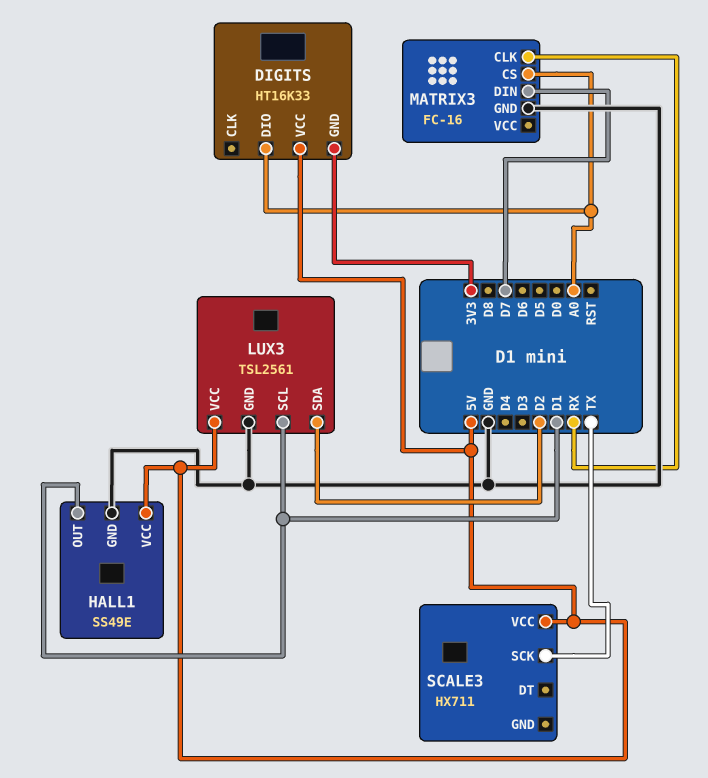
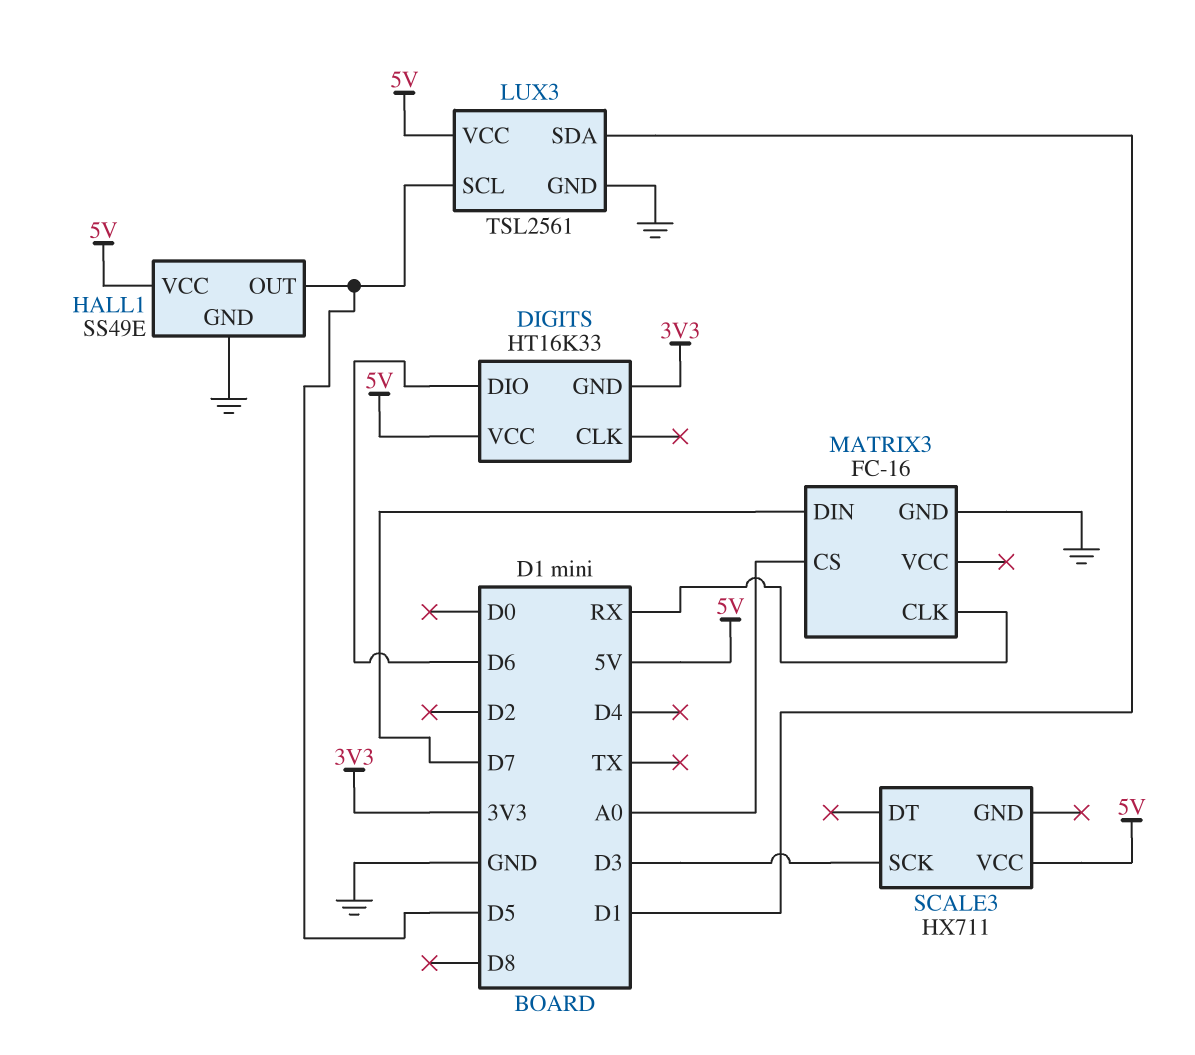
DIGITS pin DIO: A0 -> D6
HALL1 pin OUT: D1 -> D5
LUX3 pin SCL: D1 -> D5
LUX3 pin SDA: D2 -> D1
SCALE3 pin SCK: TX -> D3

